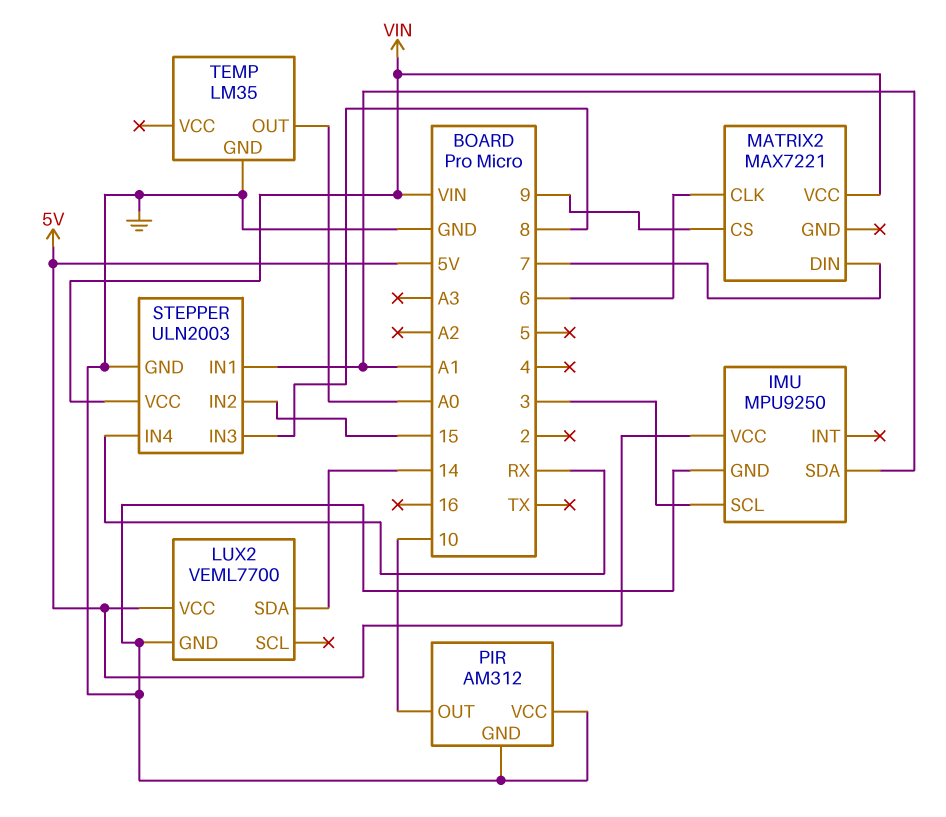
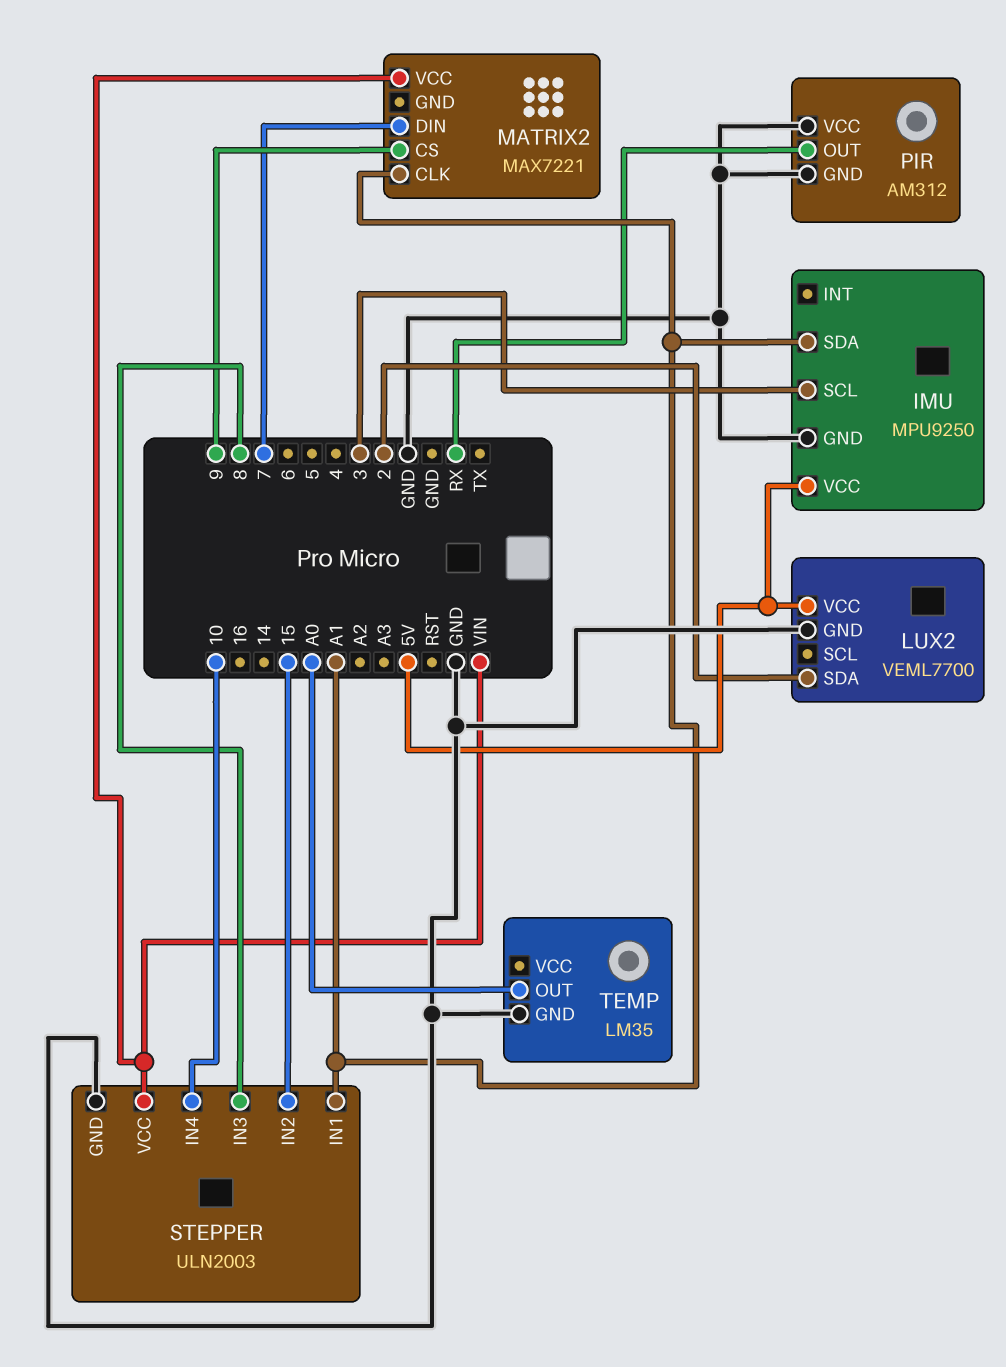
LUX2 pin SDA: 14 -> 2
MATRIX2 pin CLK: 6 -> A1
PIR pin OUT: 10 -> RX
STEPPER pin IN4: RX -> 10

